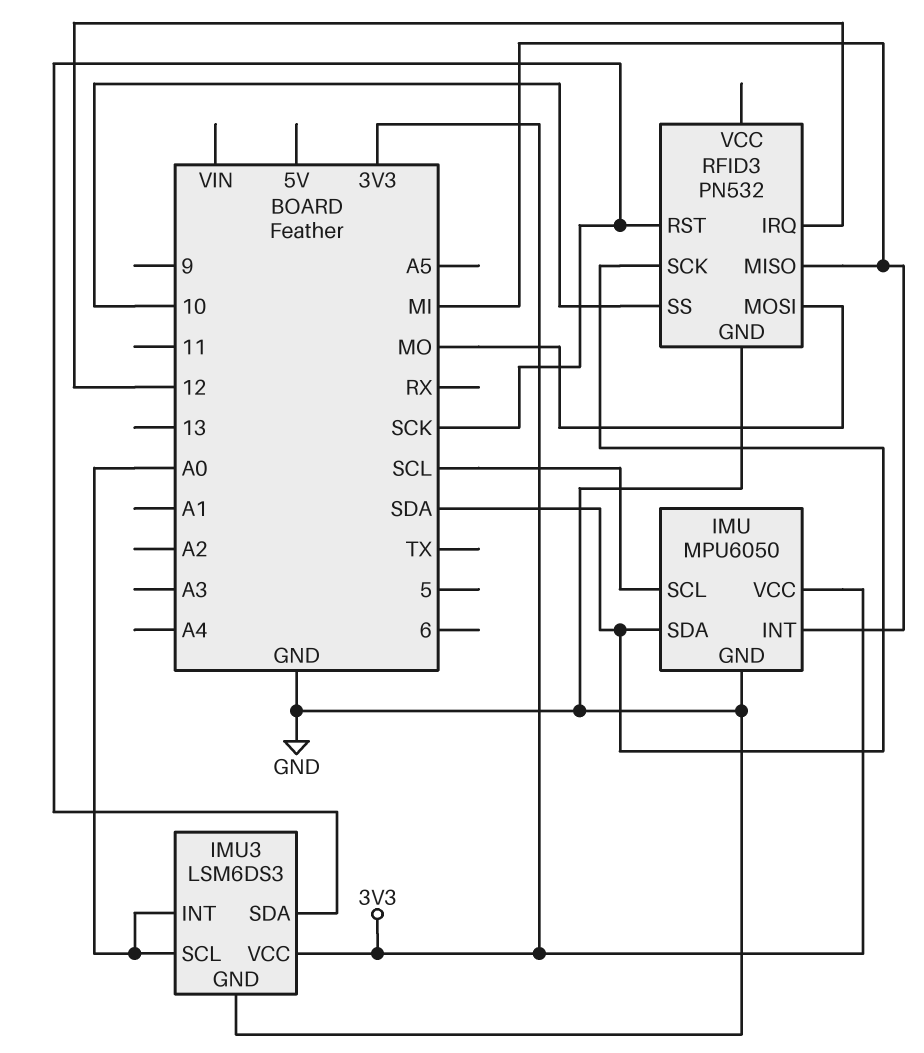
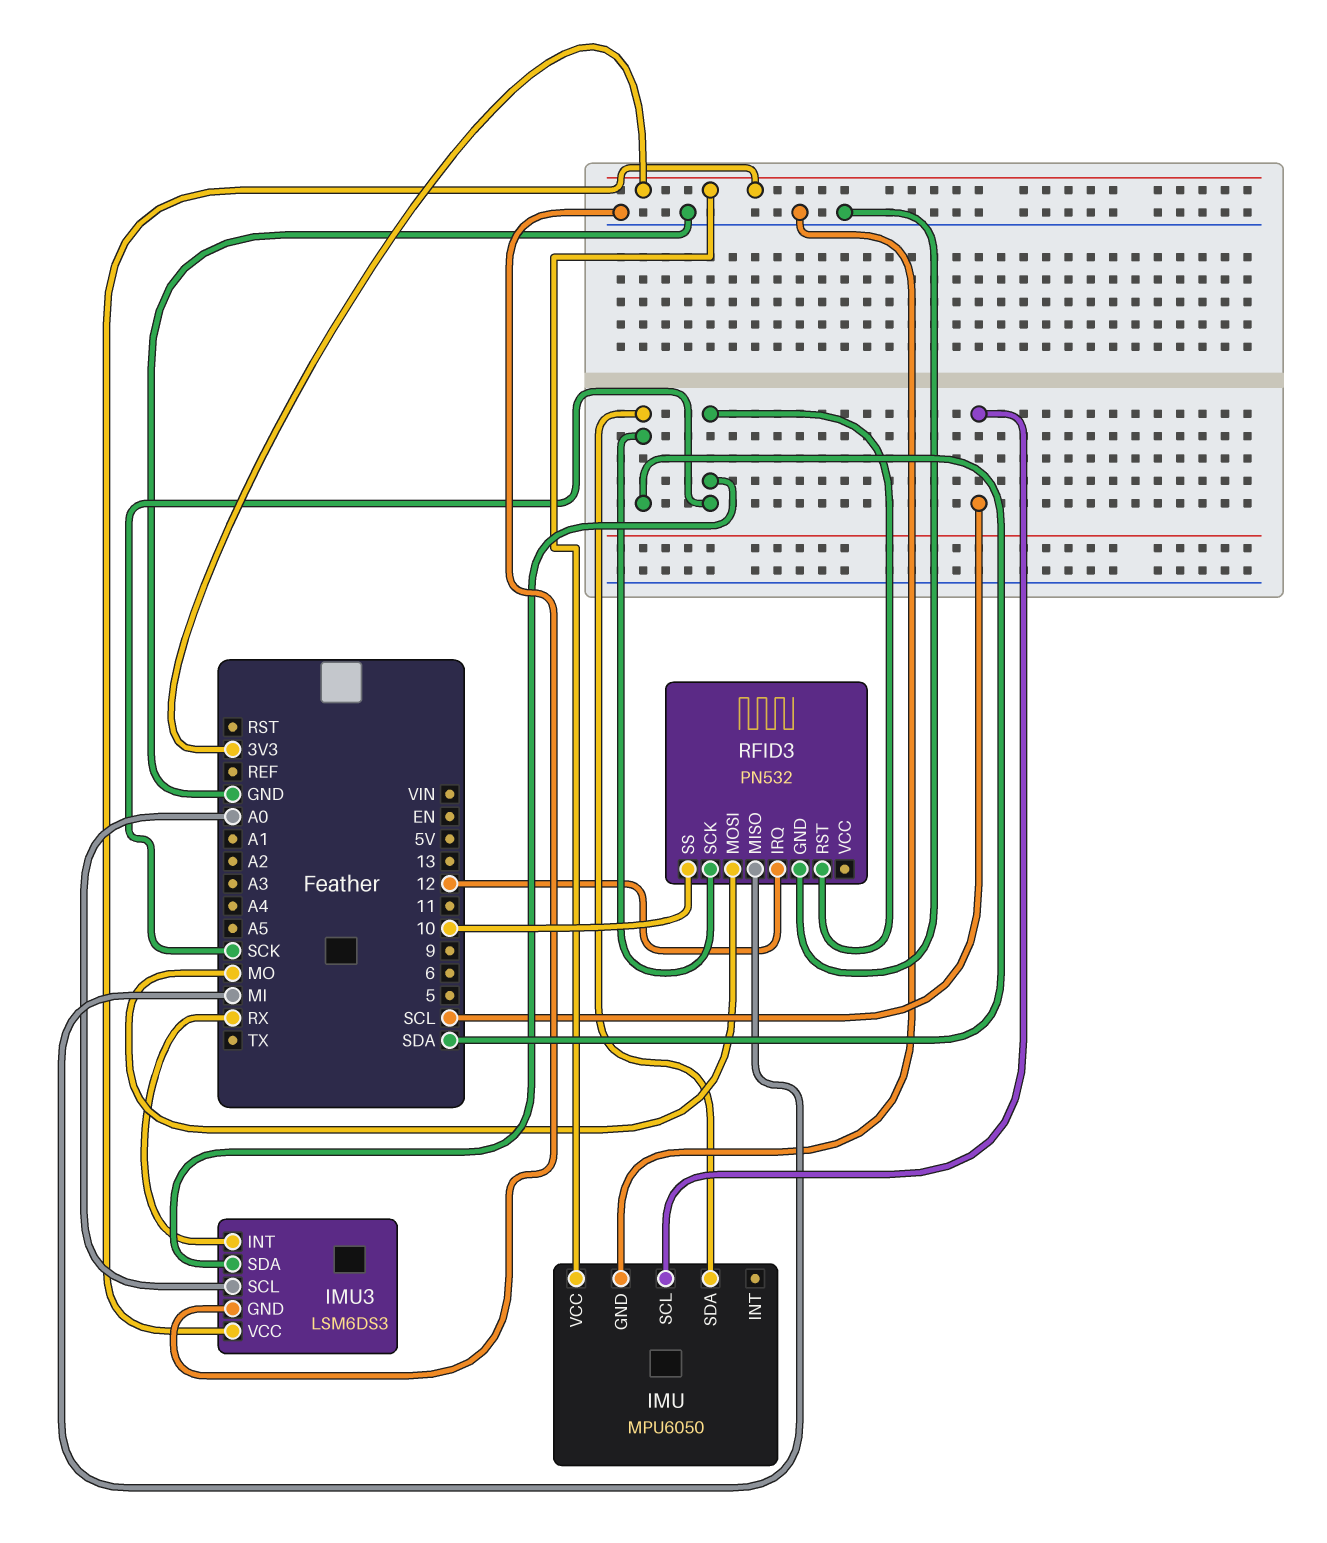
IMU pin INT: MI -> none
IMU3 pin INT: A0 -> RX

